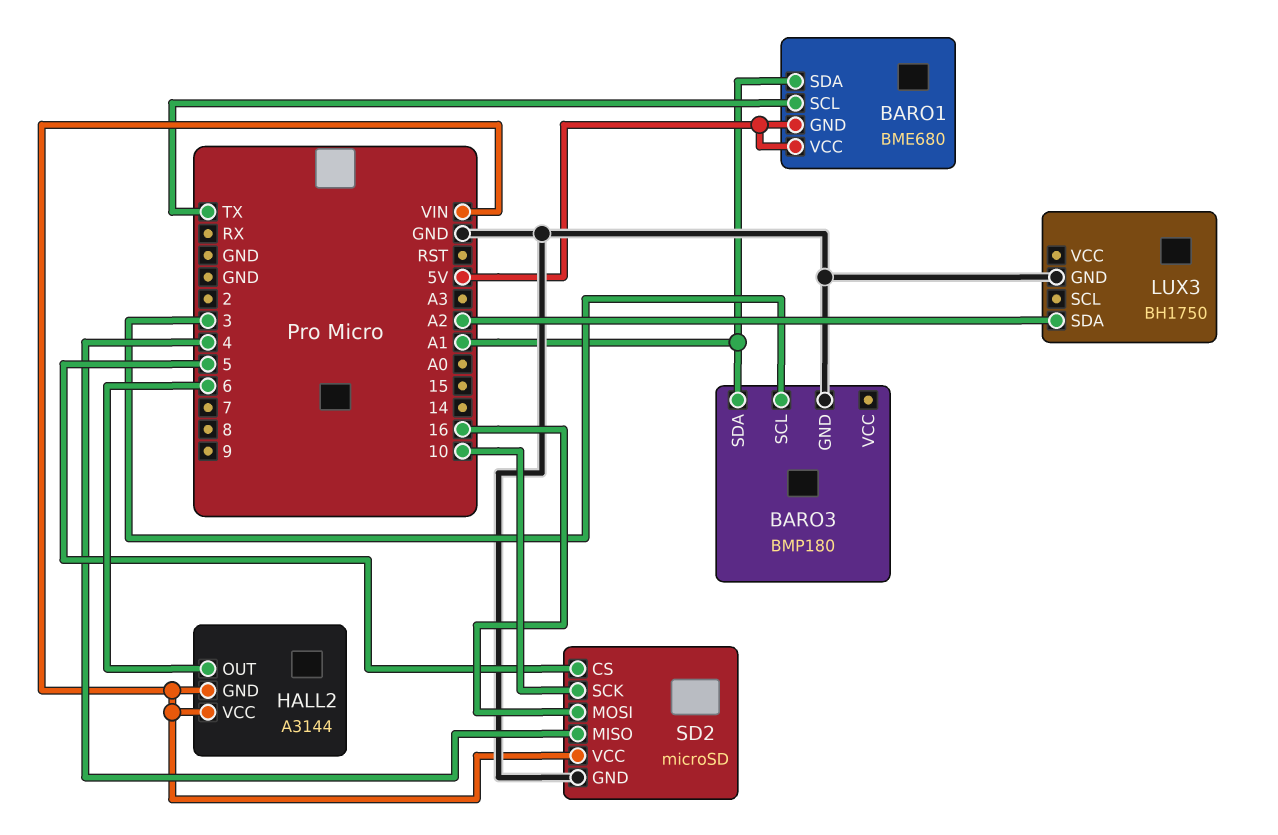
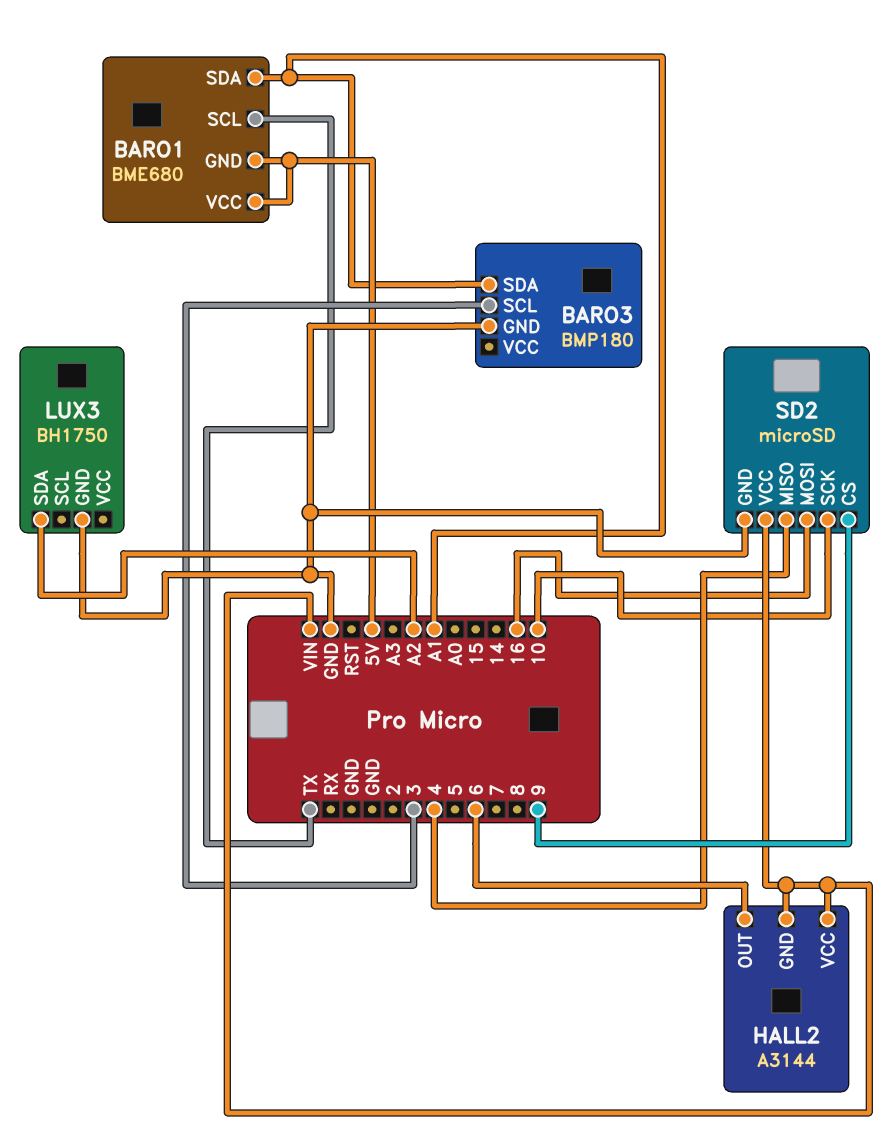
SD2 pin CS: 5 -> 9

